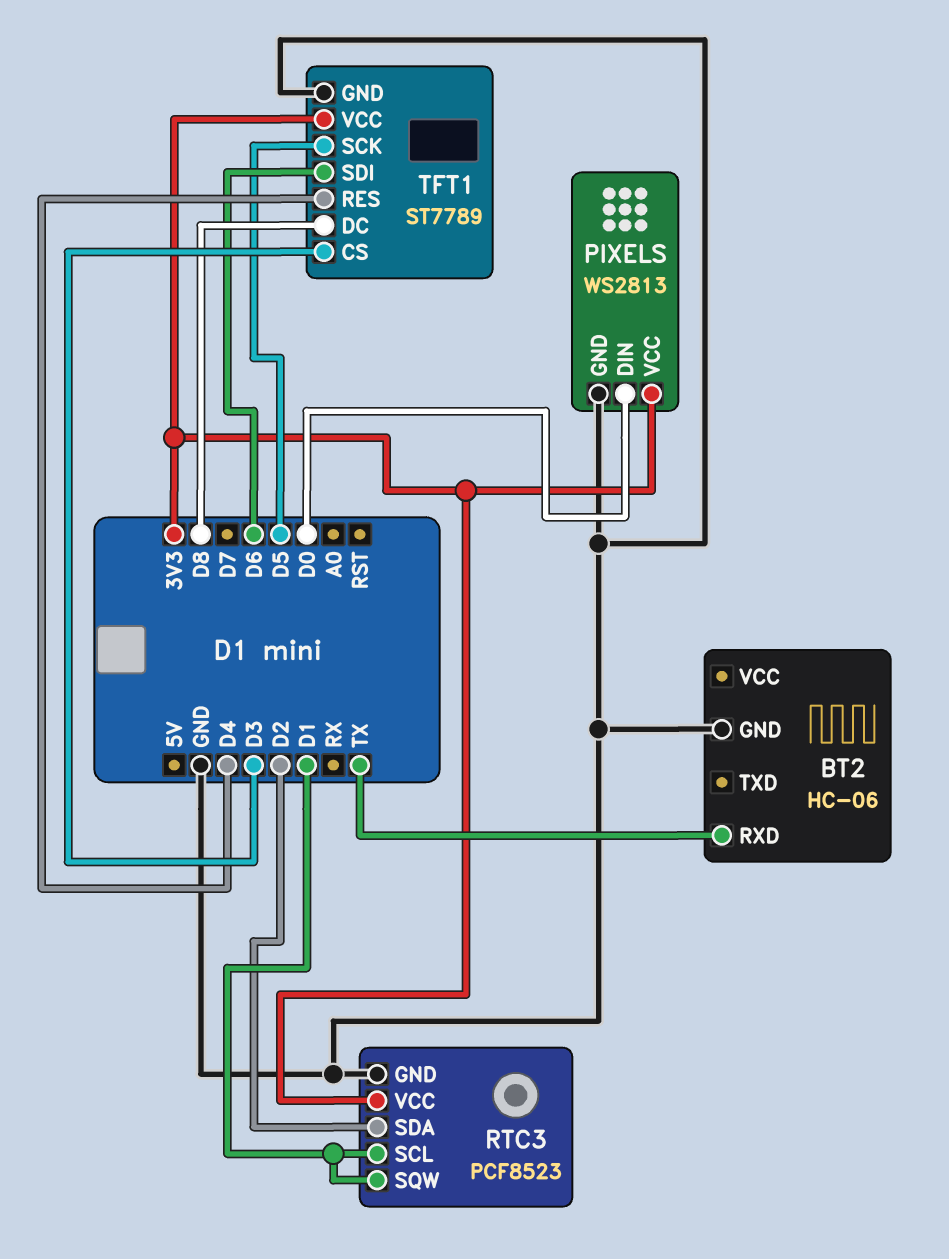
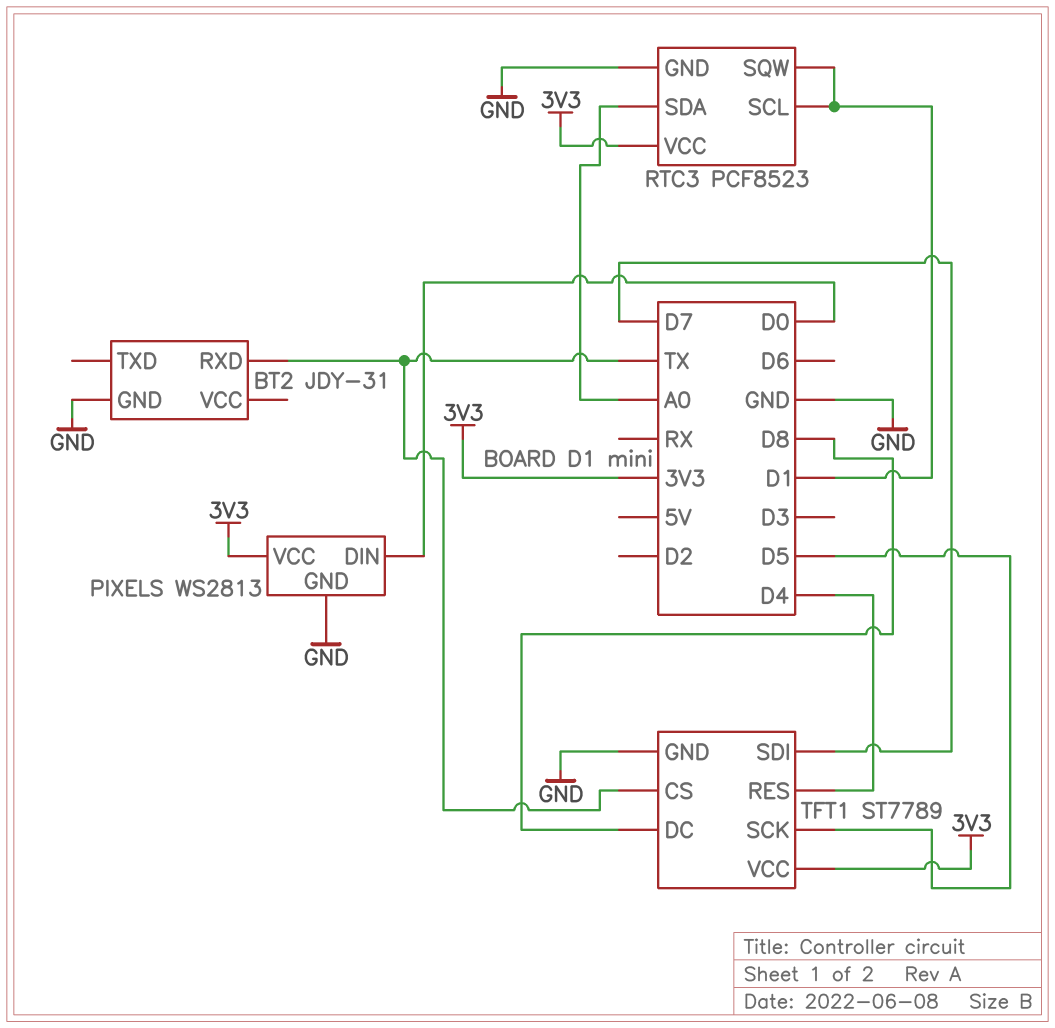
BT2: HC-06 -> JDY-31
RTC3 pin SDA: D2 -> A0
TFT1 pin CS: D3 -> TX
TFT1 pin SDI: D6 -> D7

